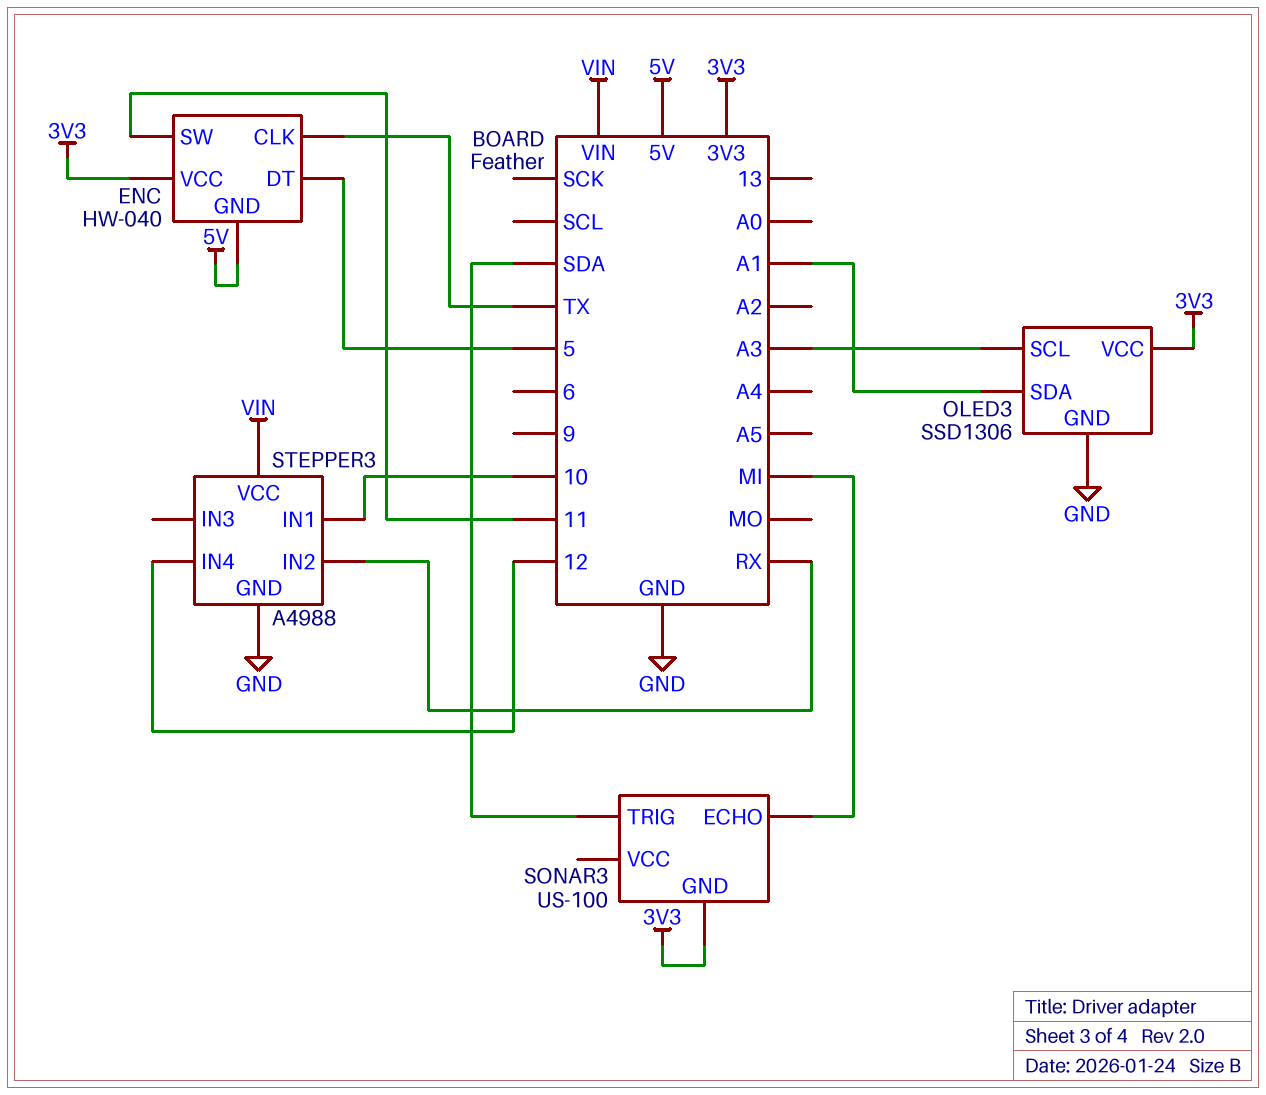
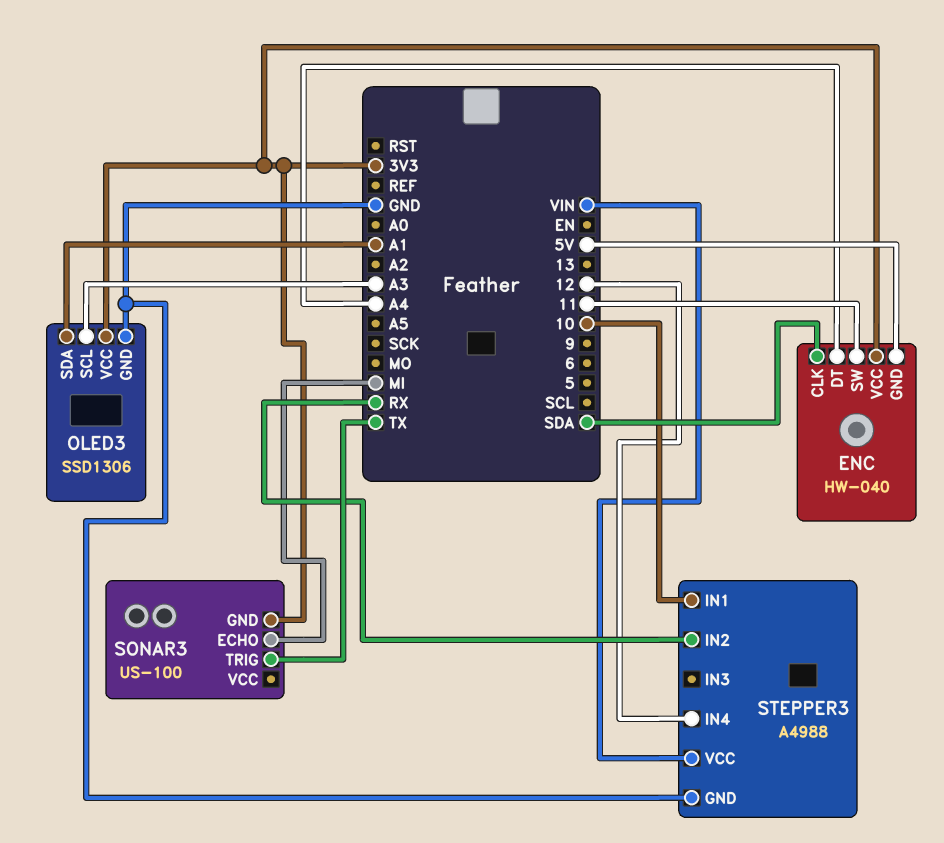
ENC pin CLK: TX -> SDA
ENC pin DT: 5 -> A4
SONAR3 pin TRIG: SDA -> TX

